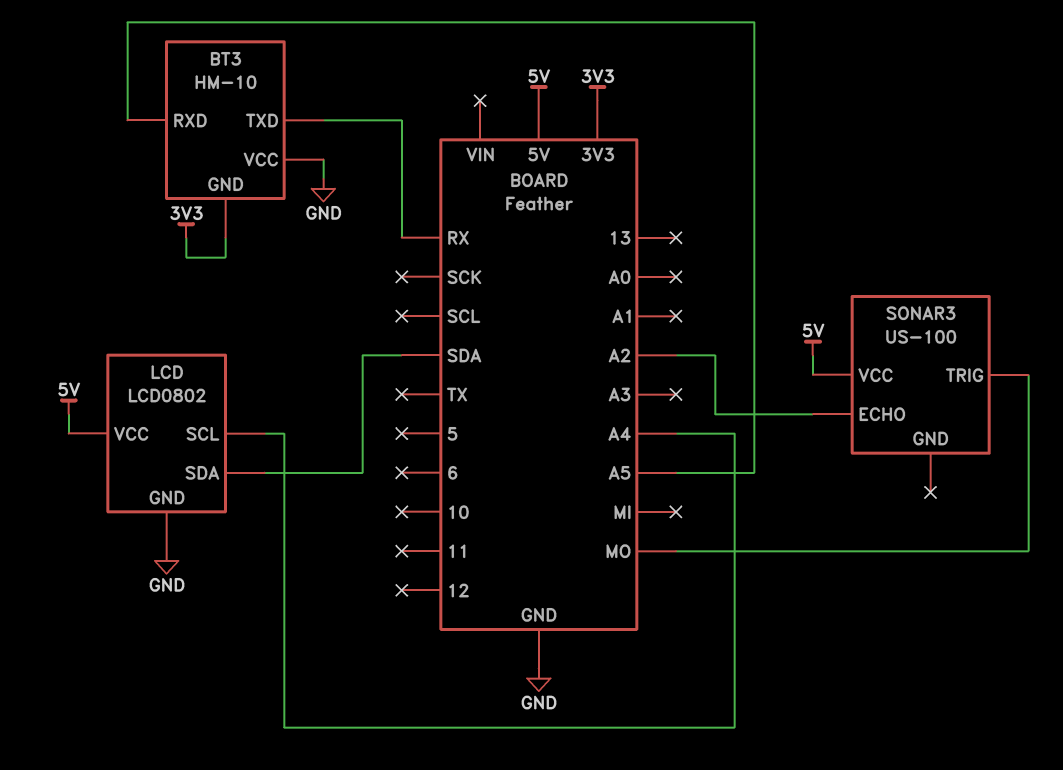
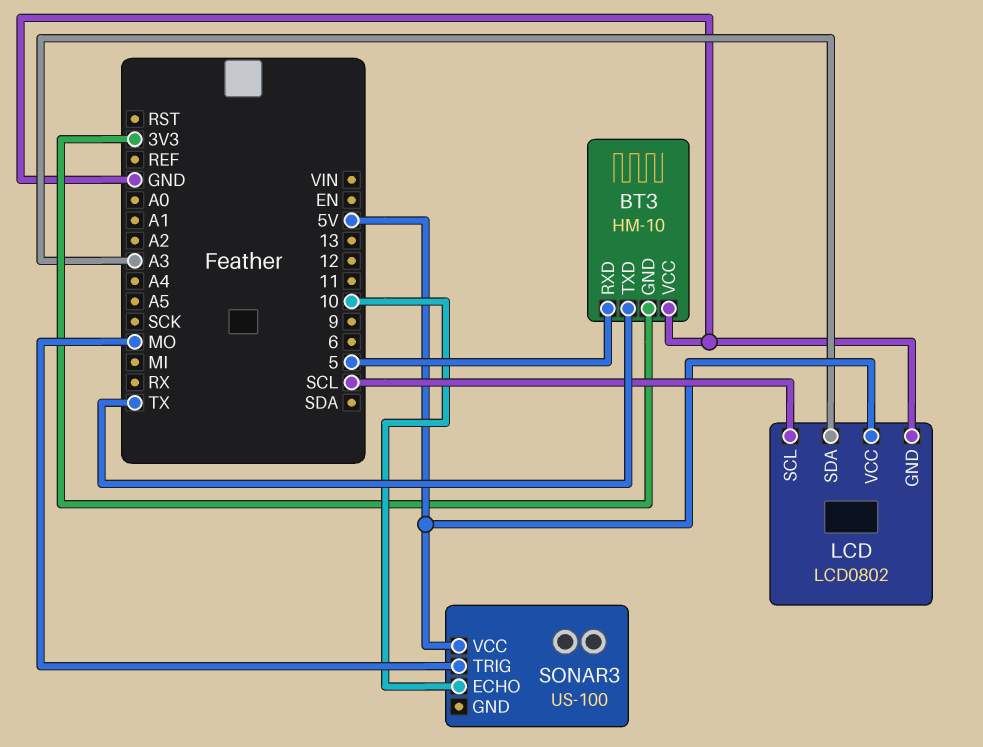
BT3 pin RXD: A5 -> 5
BT3 pin TXD: RX -> TX
LCD pin SCL: A4 -> SCL
LCD pin SDA: SDA -> A3
SONAR3 pin ECHO: A2 -> 10

